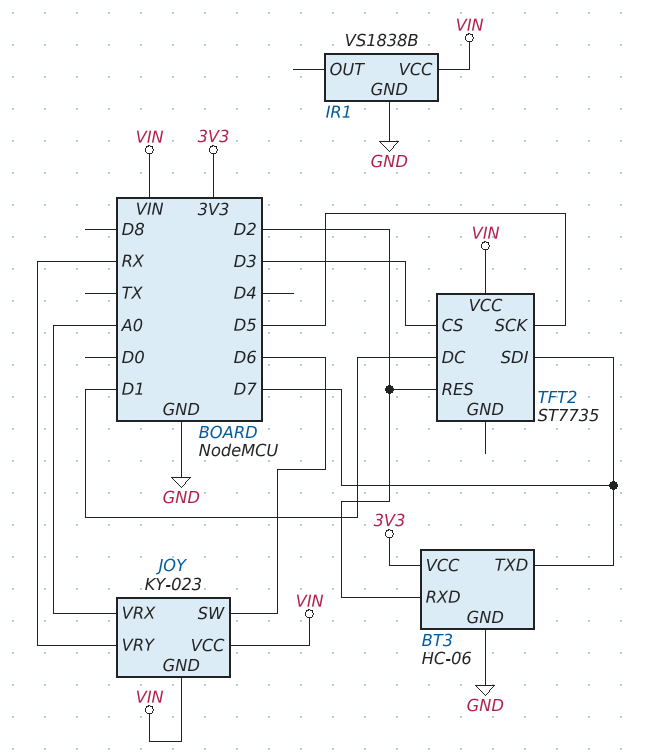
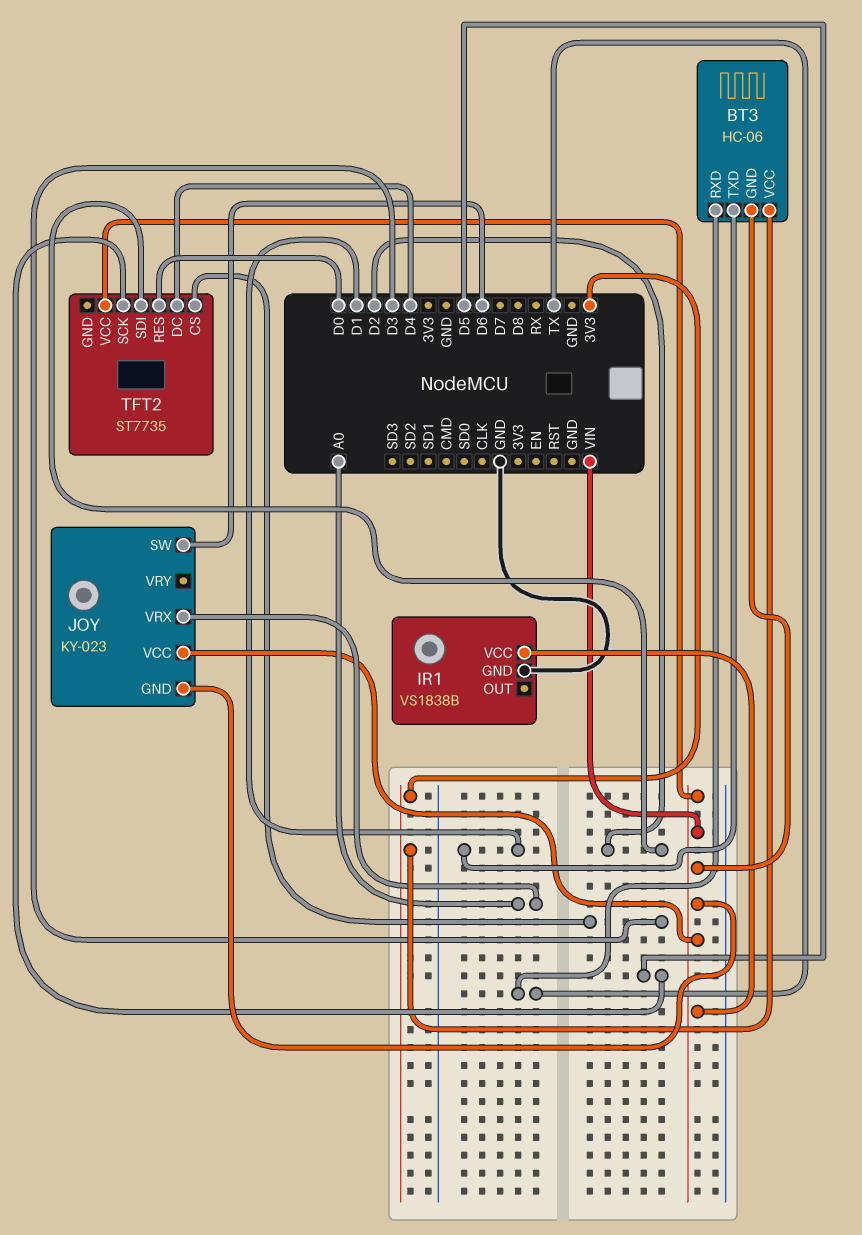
BT3 pin GND: GND -> VIN
BT3 pin RXD: D2 -> TX
BT3 pin TXD: D7 -> D1
JOY pin VRY: RX -> none
TFT2 pin DC: D1 -> D4
TFT2 pin RES: D2 -> D0
TFT2 pin SDI: D7 -> D2

